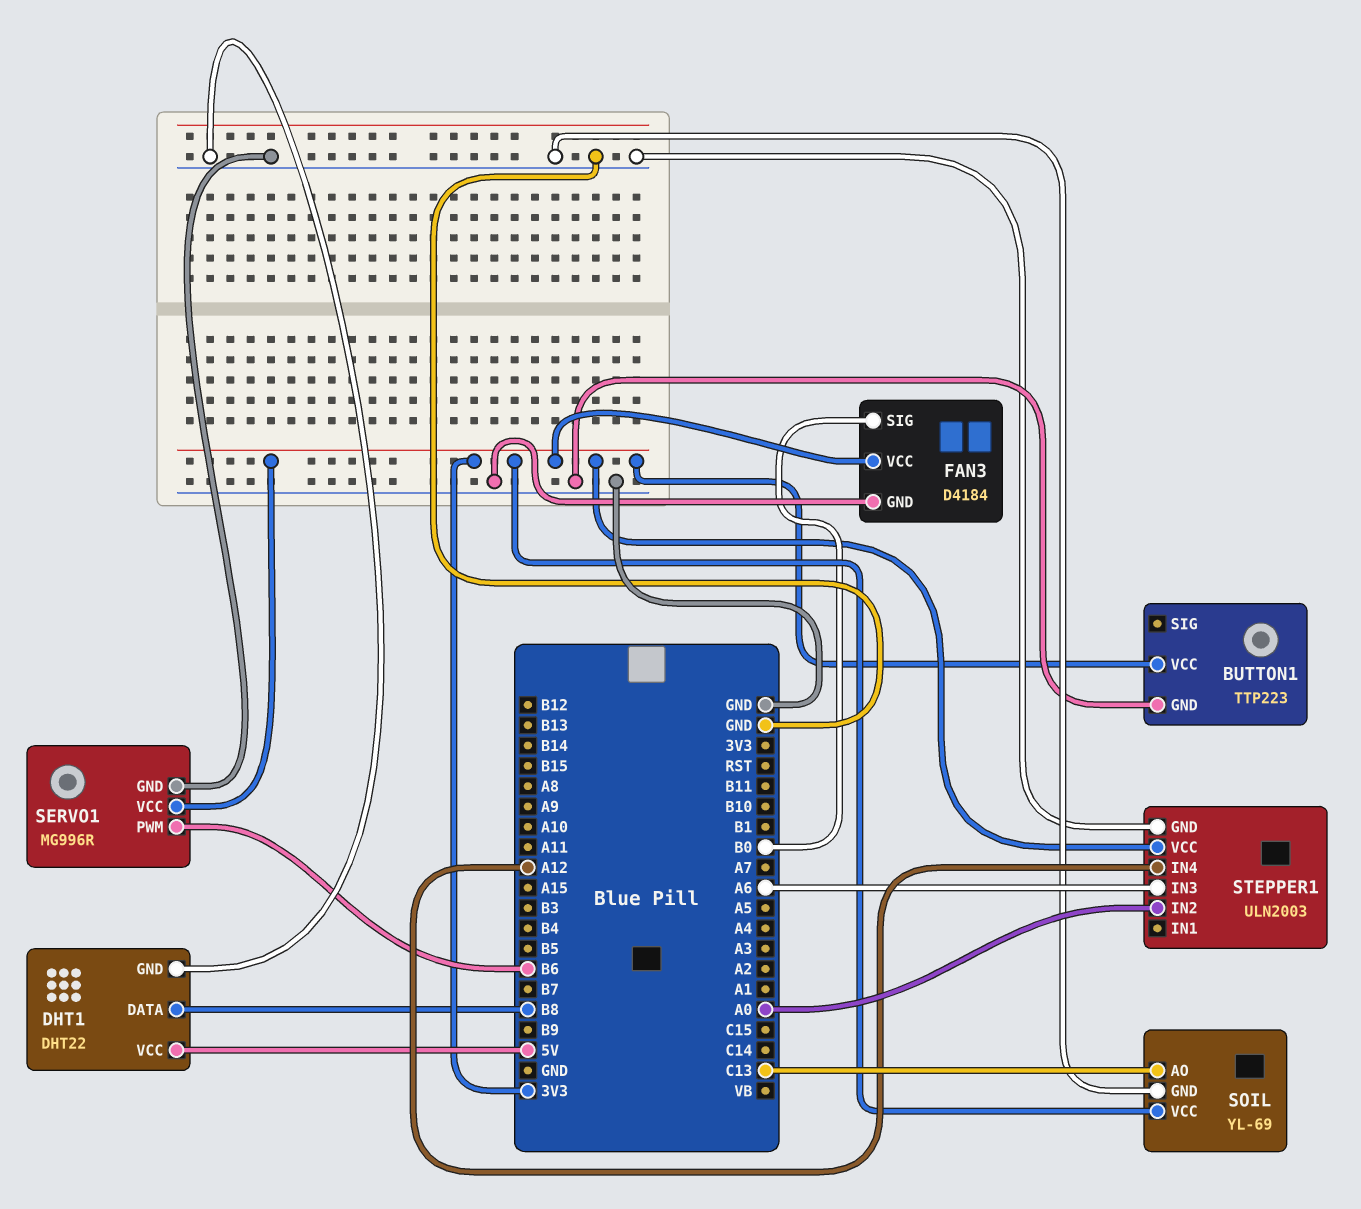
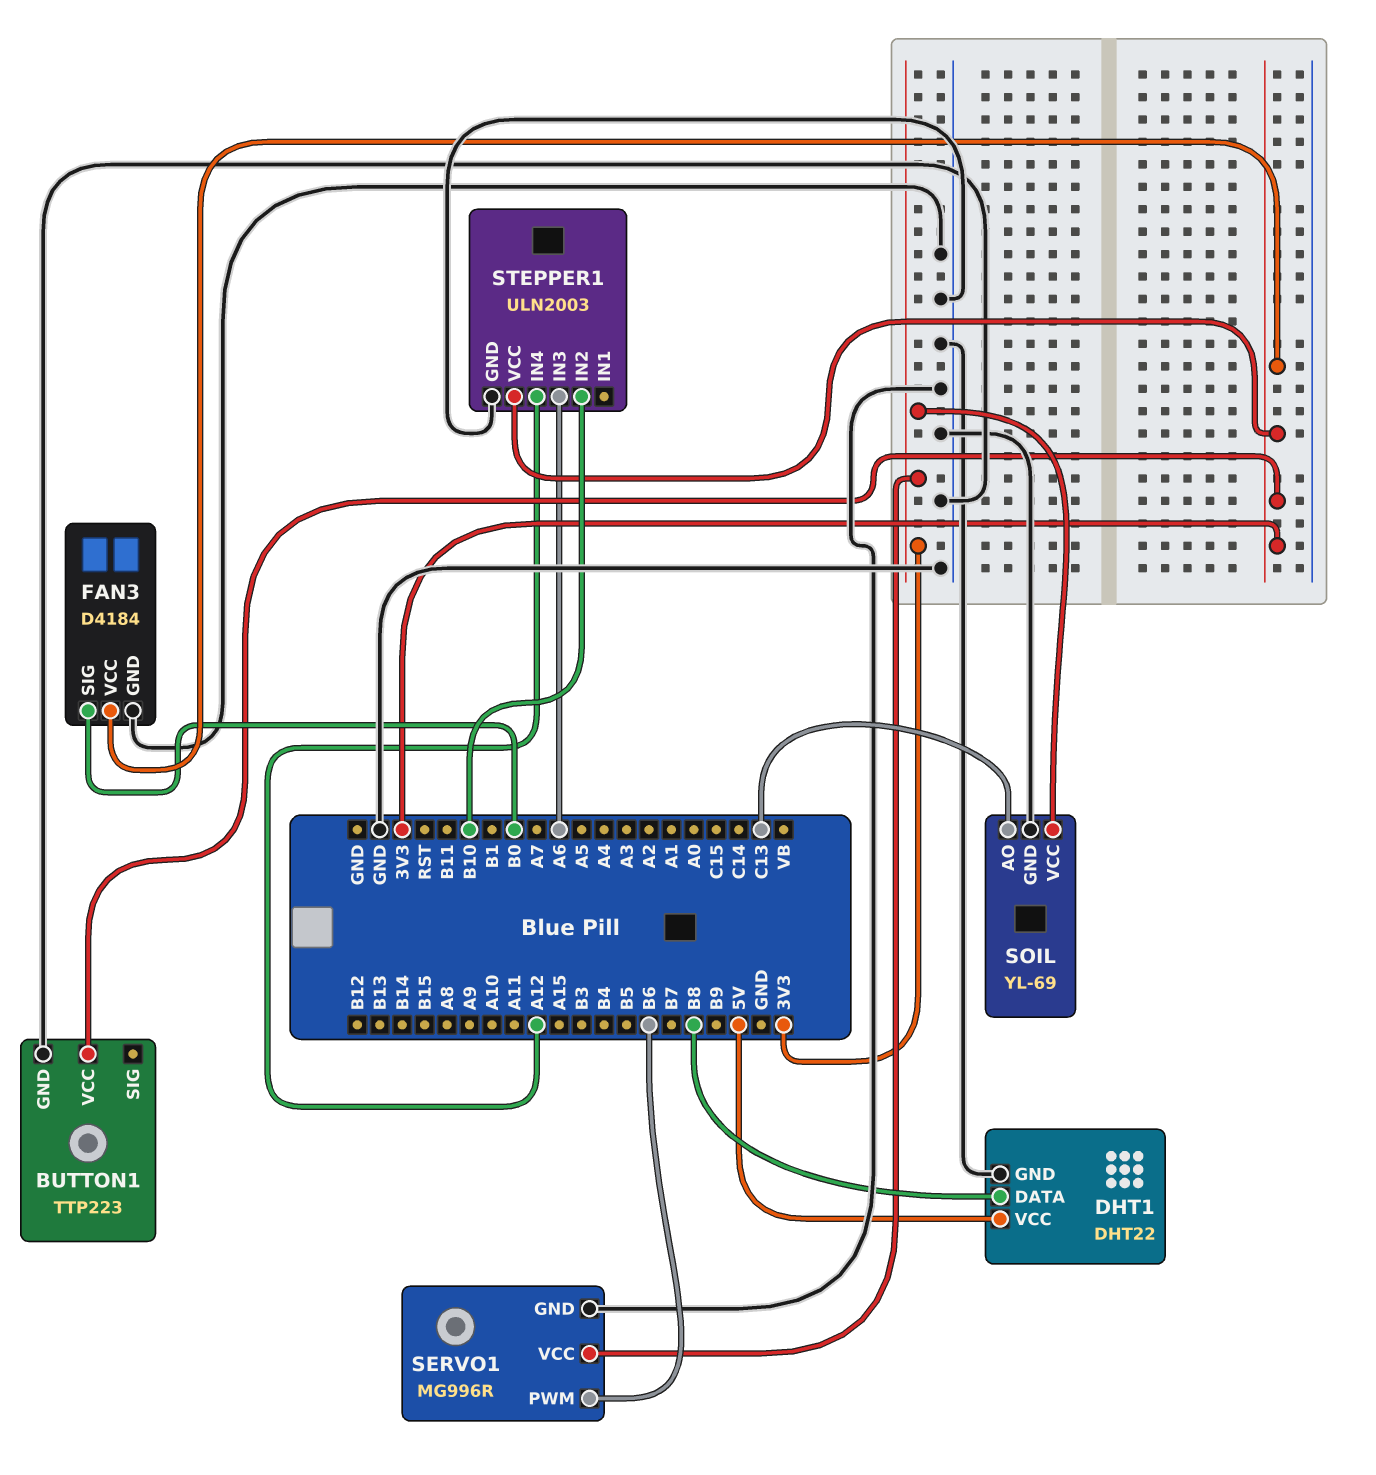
STEPPER1 pin IN2: A0 -> B10

